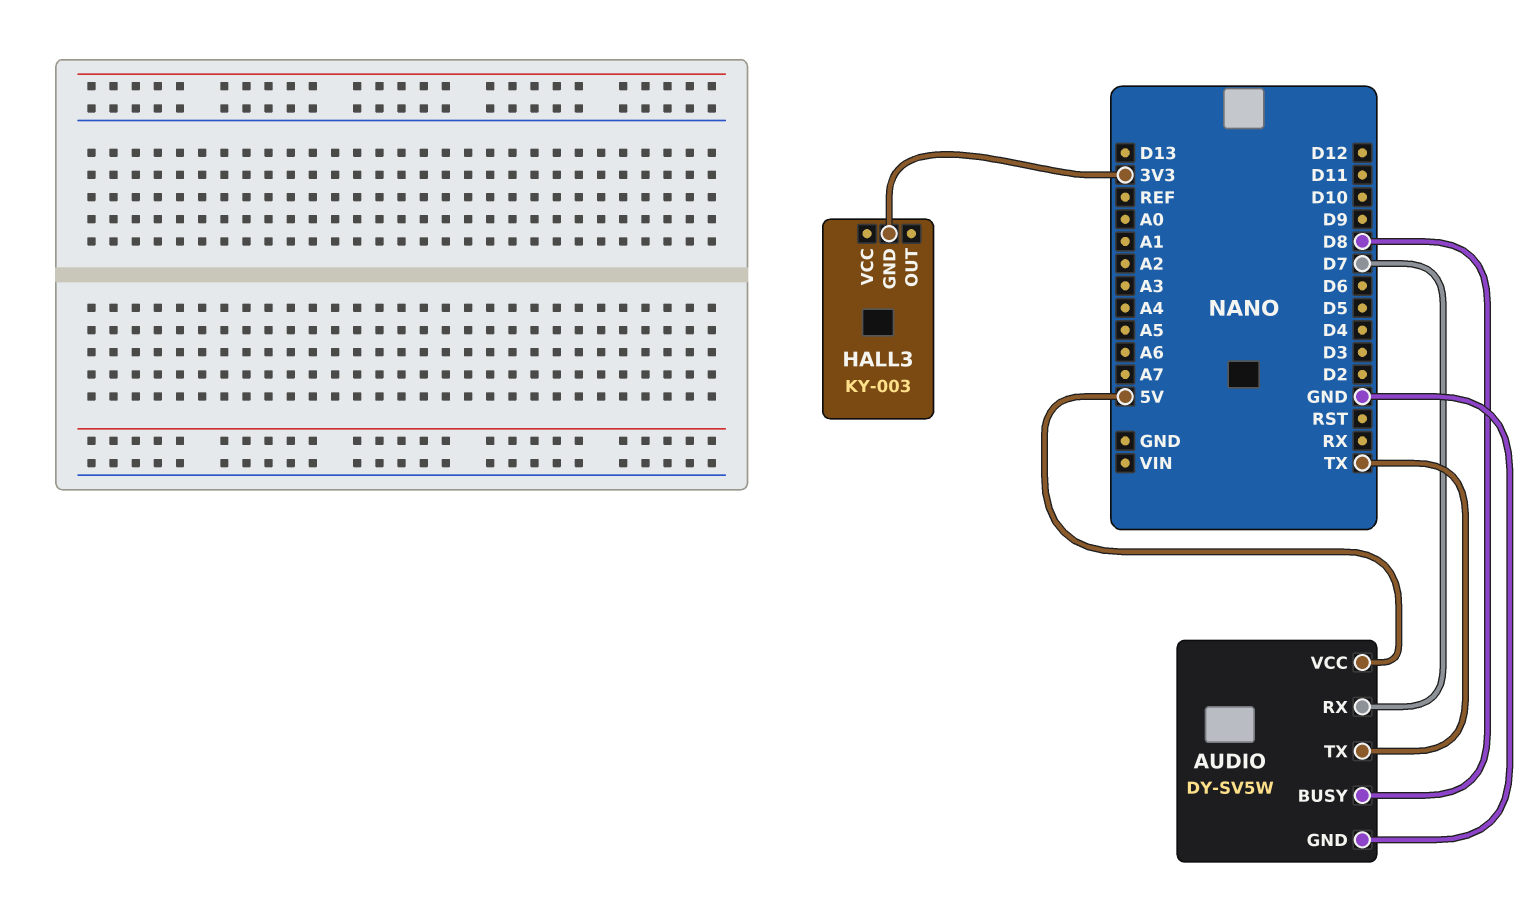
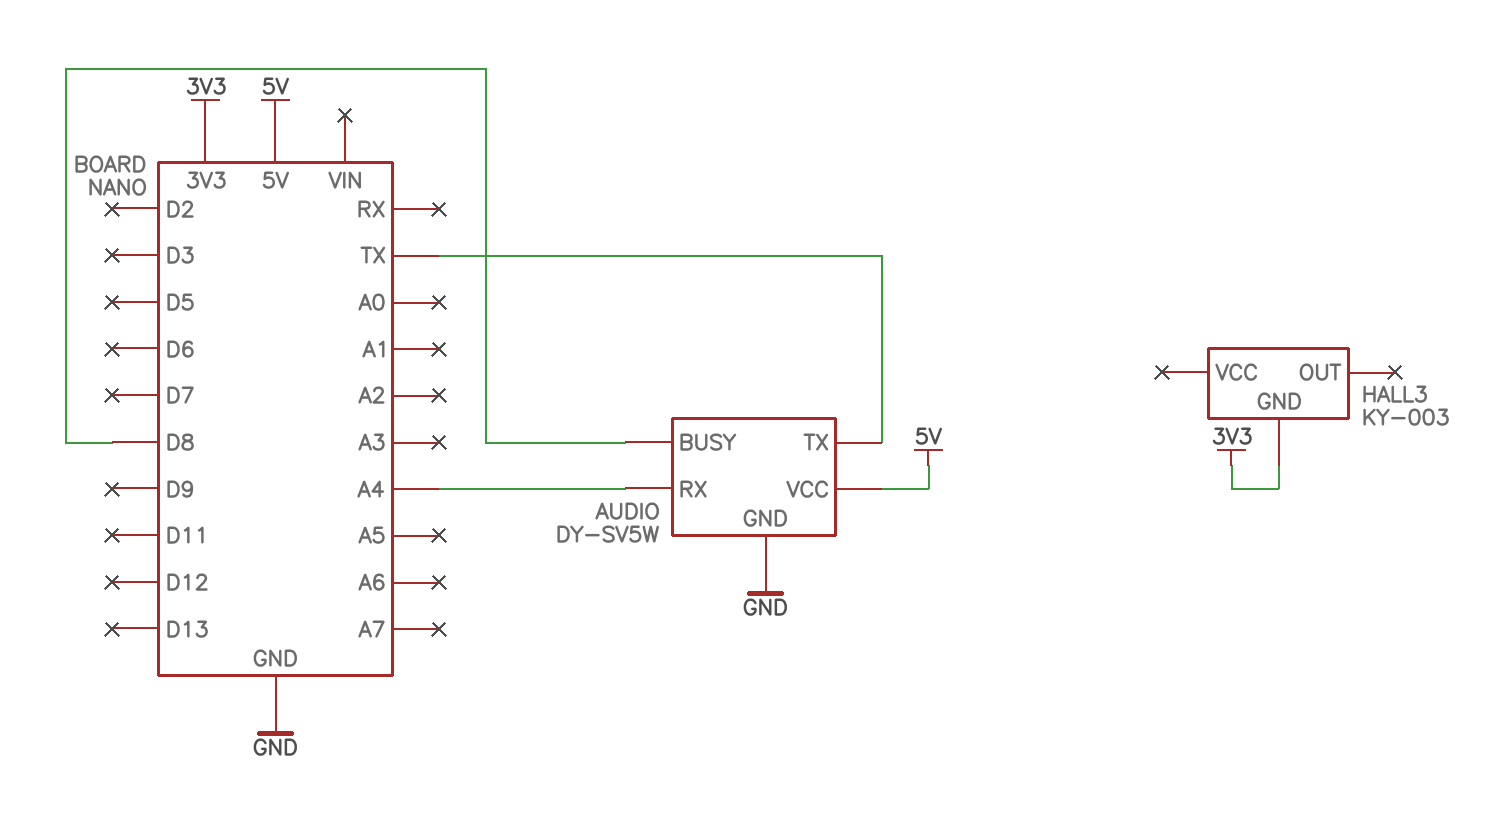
AUDIO pin RX: D7 -> A4

